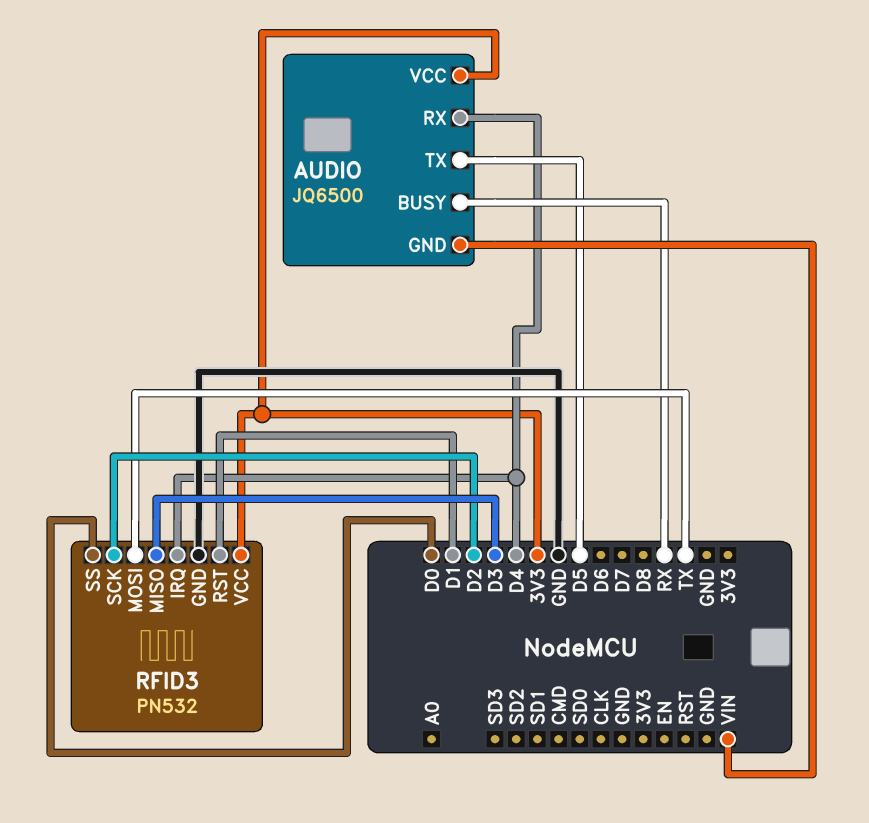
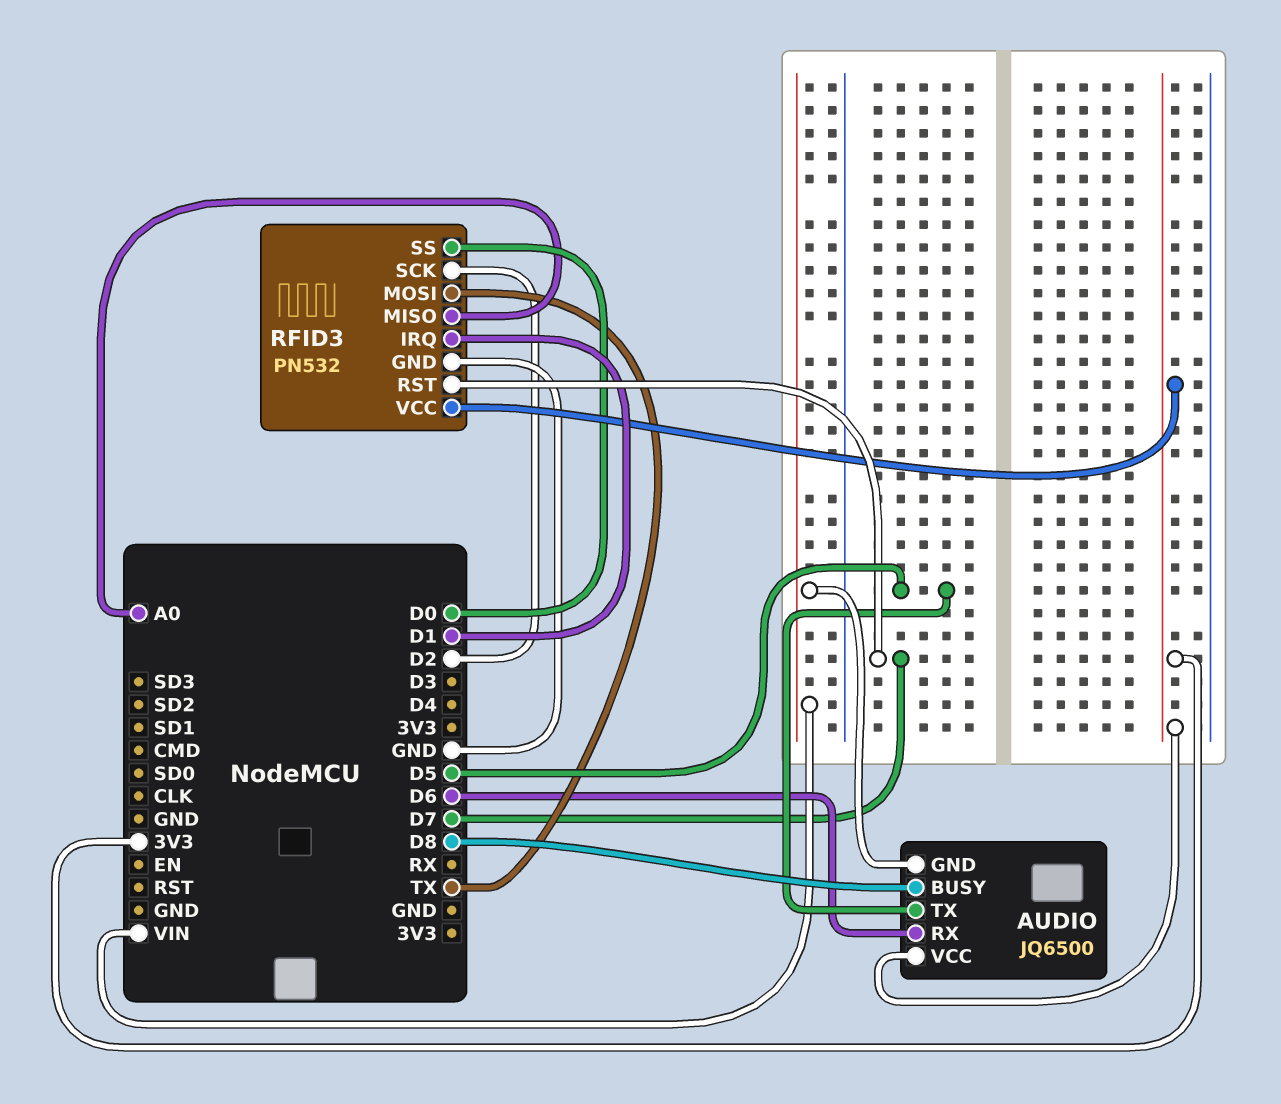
AUDIO pin BUSY: RX -> D8
AUDIO pin RX: D4 -> D6
RFID3 pin IRQ: D4 -> D1
RFID3 pin MISO: D3 -> A0
RFID3 pin RST: D1 -> D7

